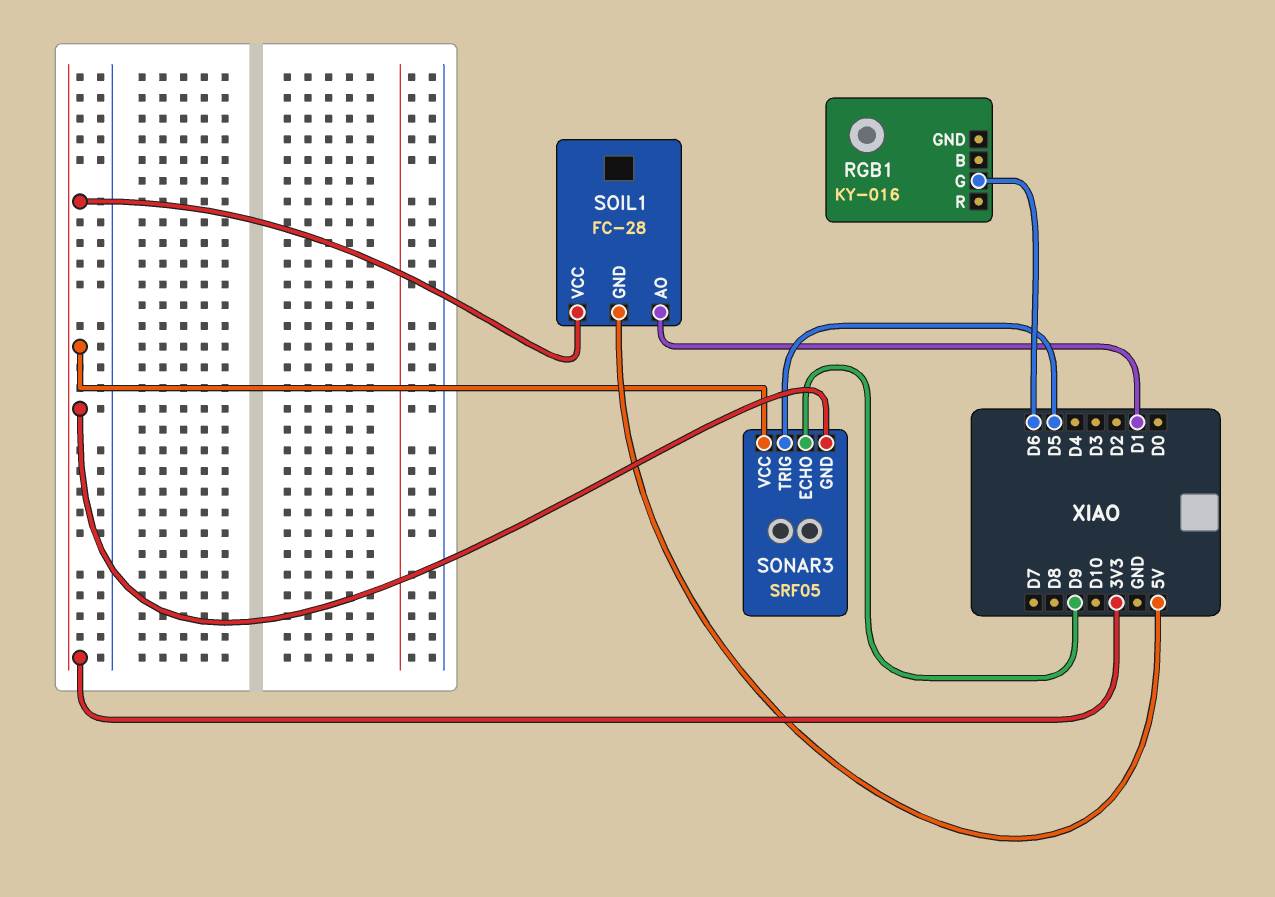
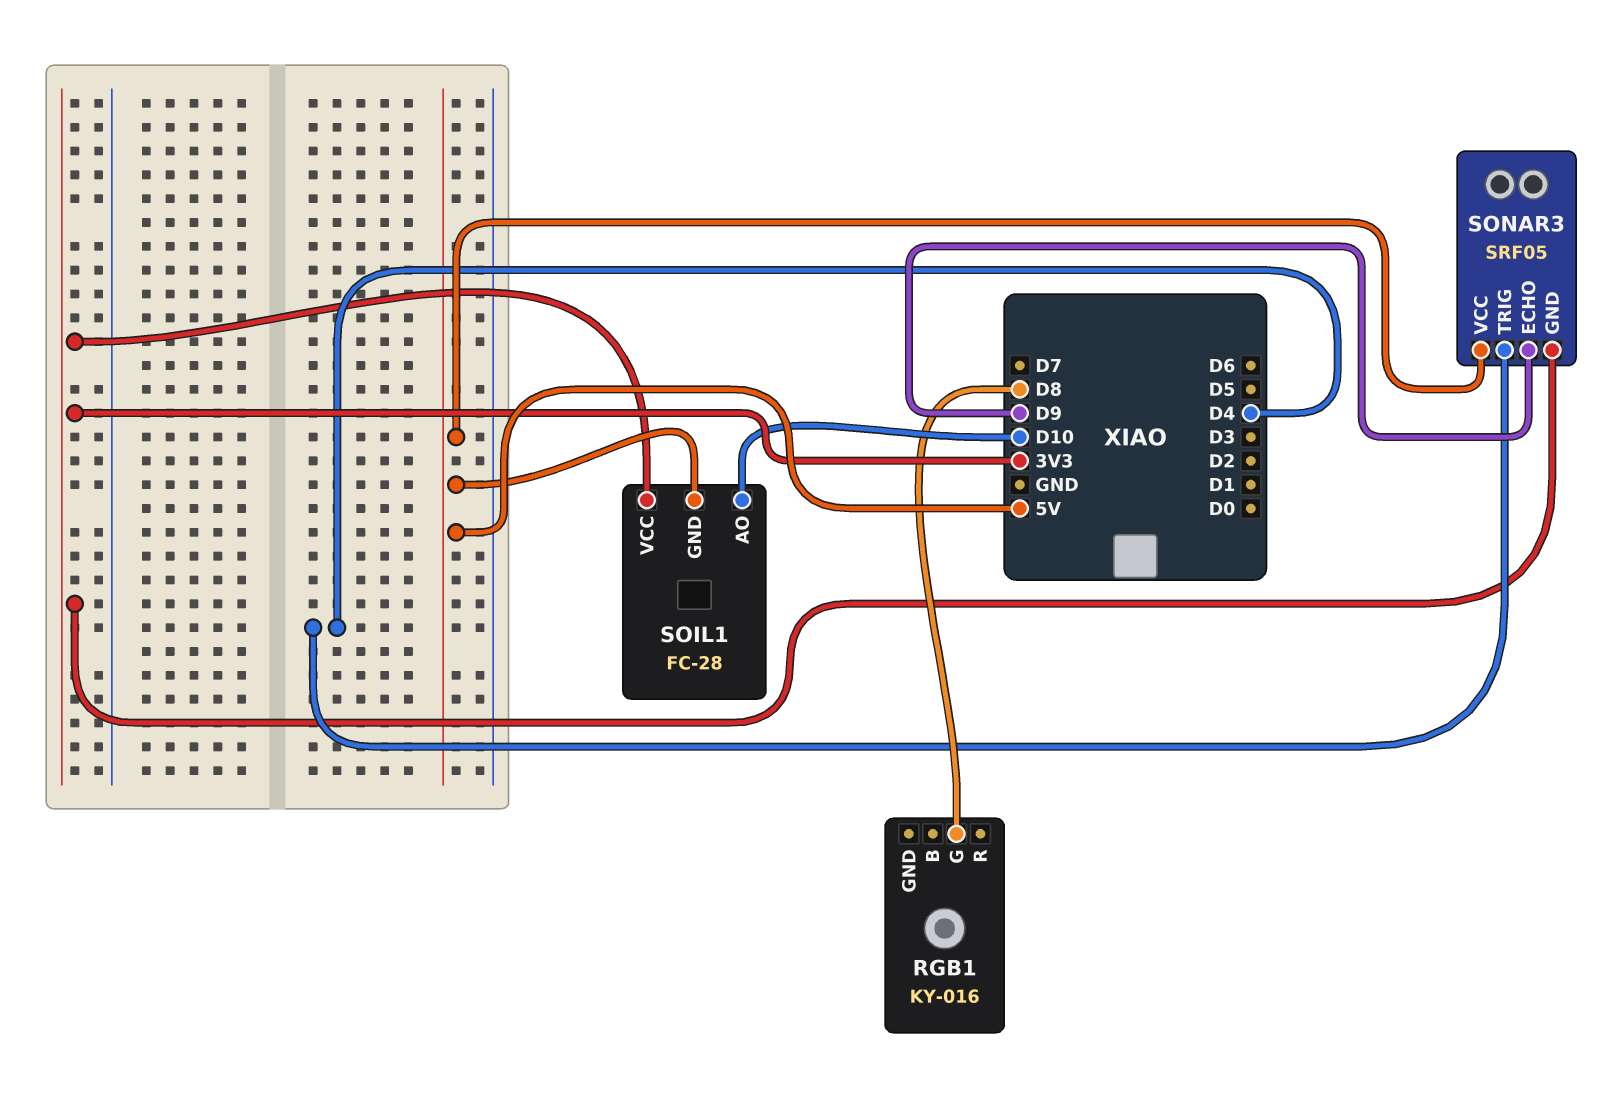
RGB1 pin G: D6 -> D8
SOIL1 pin AO: D1 -> D10
SONAR3 pin TRIG: D5 -> D4
SONAR3 pin VCC: 3V3 -> 5V

